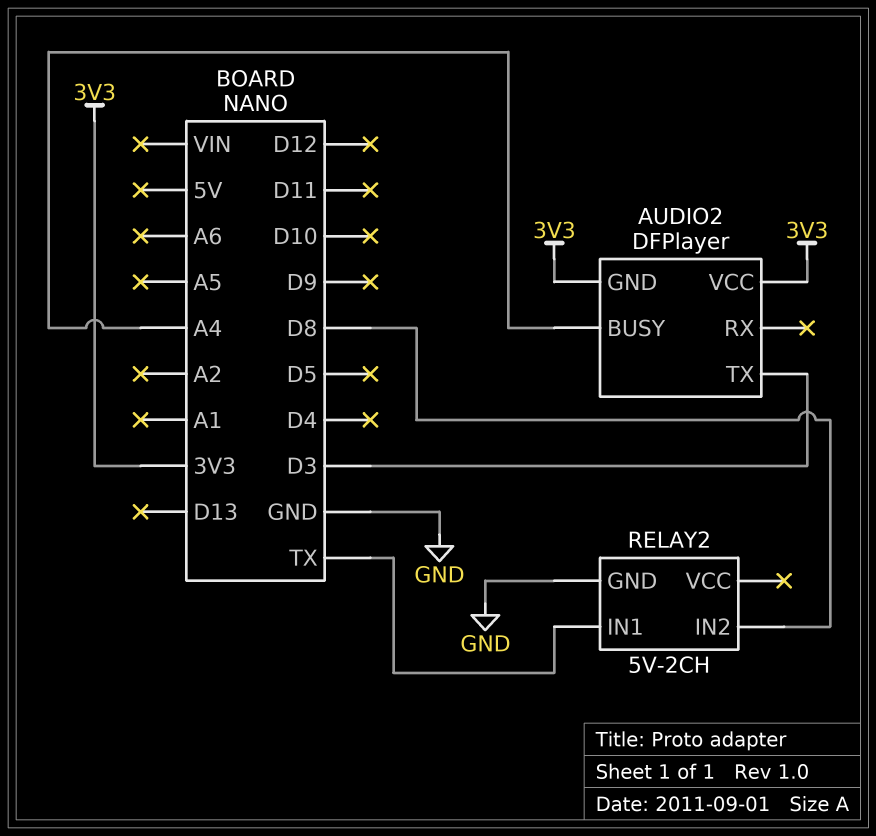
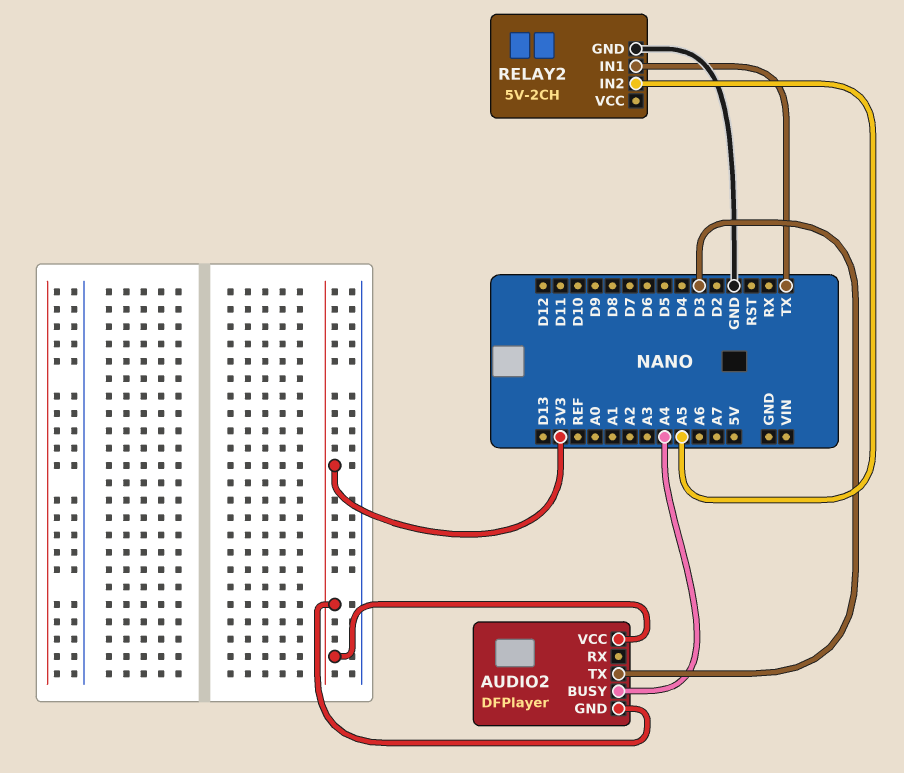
RELAY2 pin IN2: D8 -> A5

